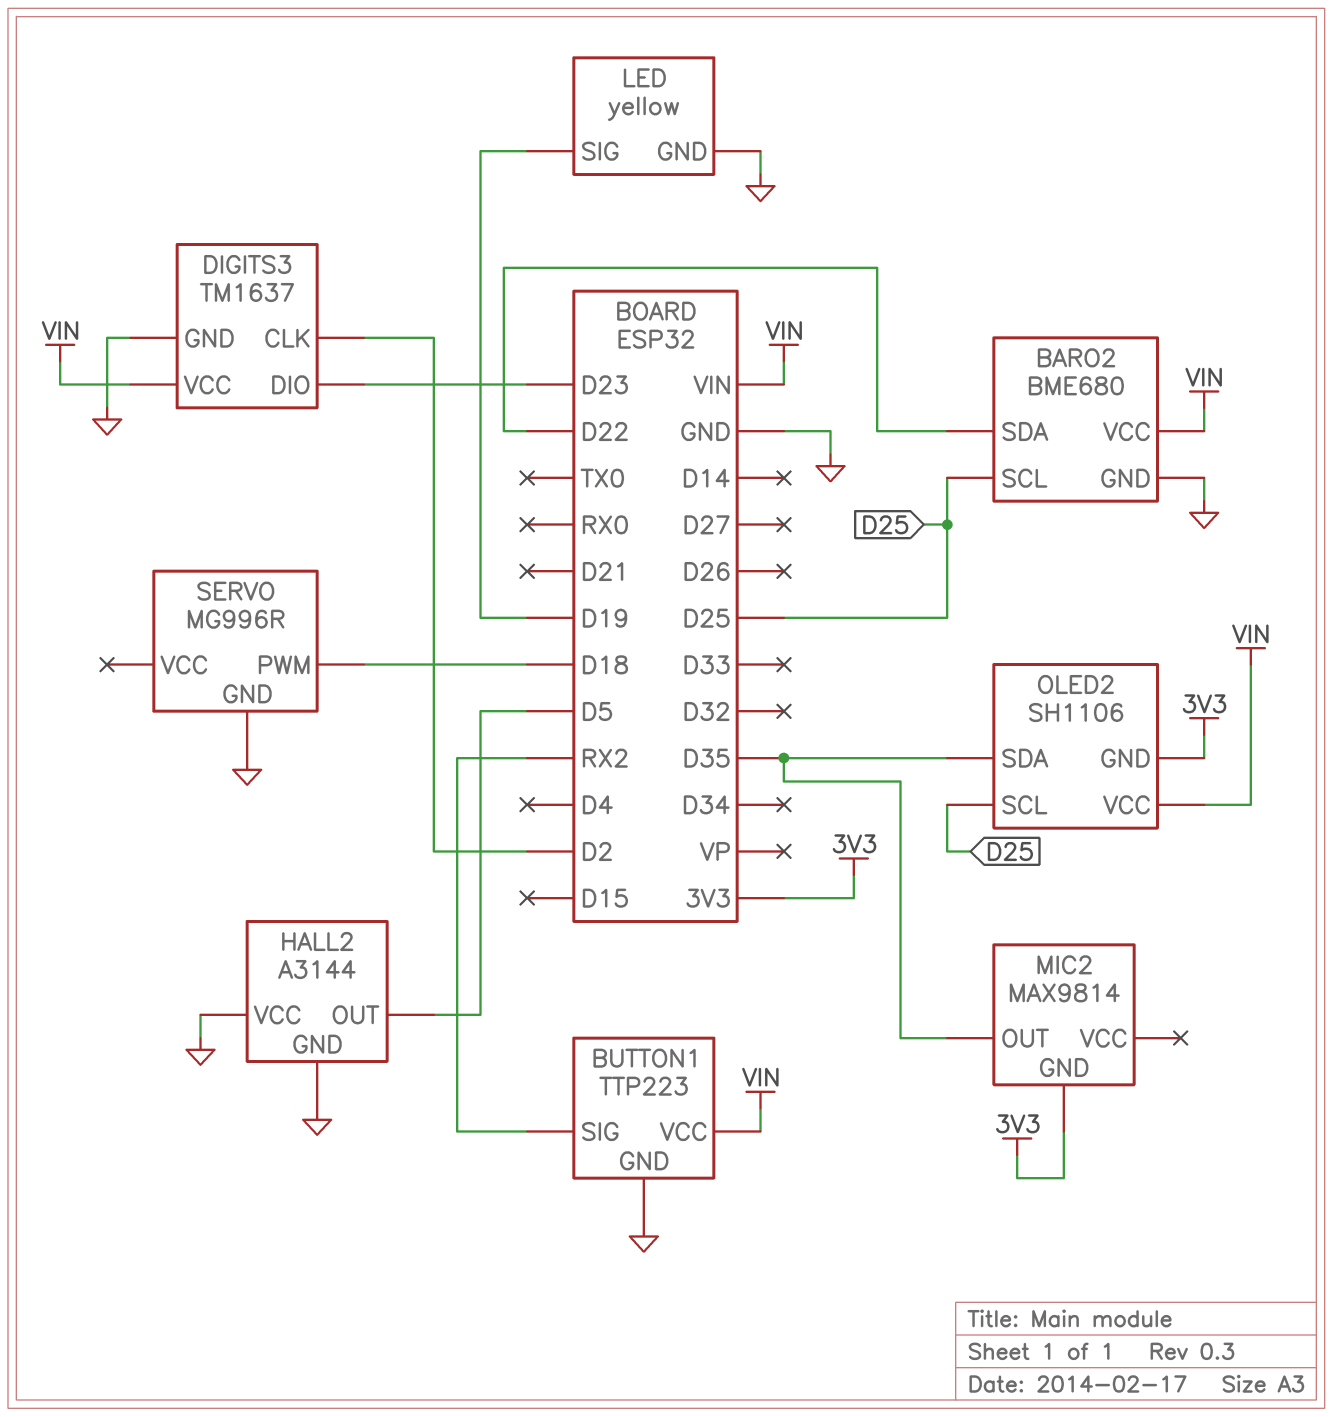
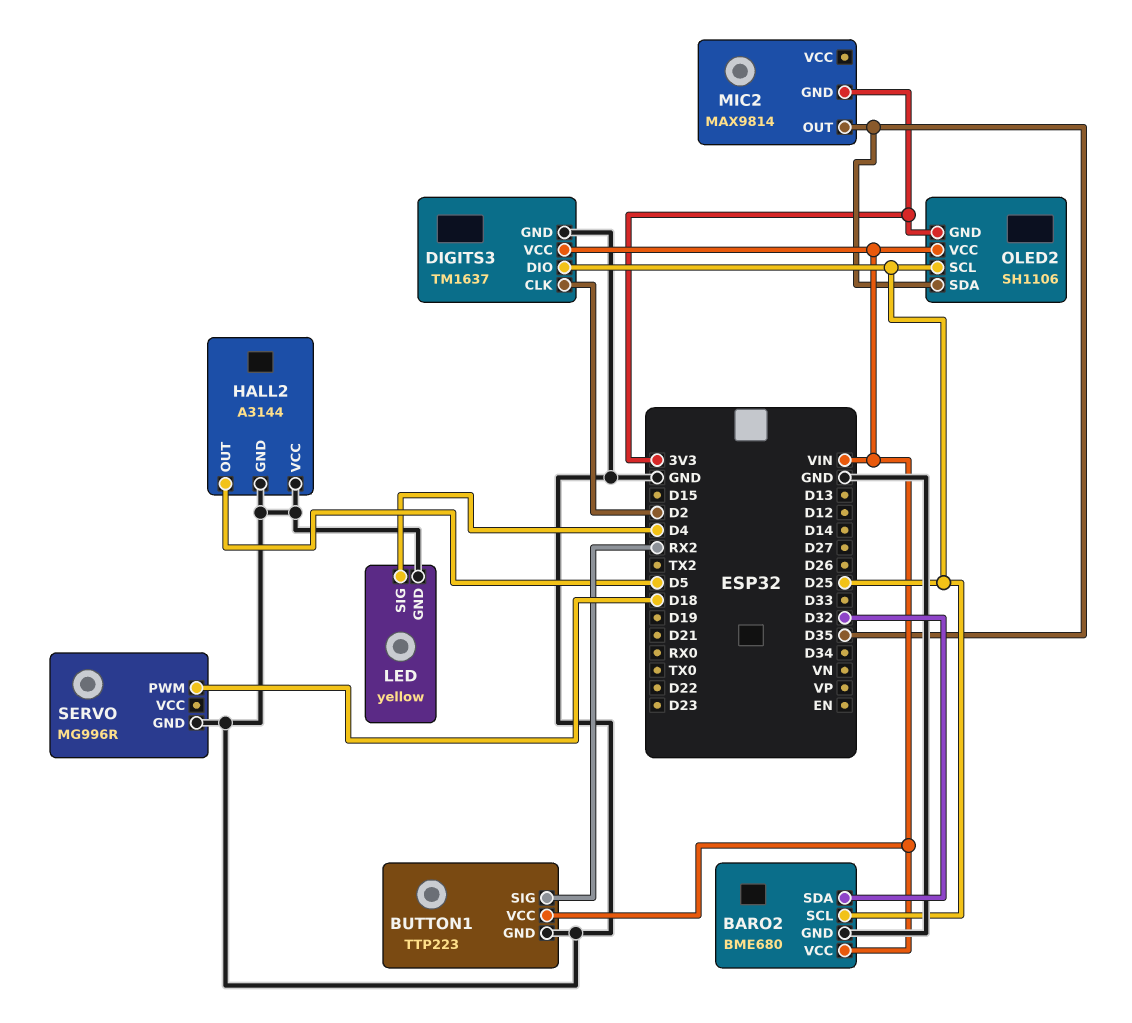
BARO2 pin SDA: D22 -> D32
DIGITS3 pin DIO: D23 -> D25
LED pin SIG: D19 -> D4

